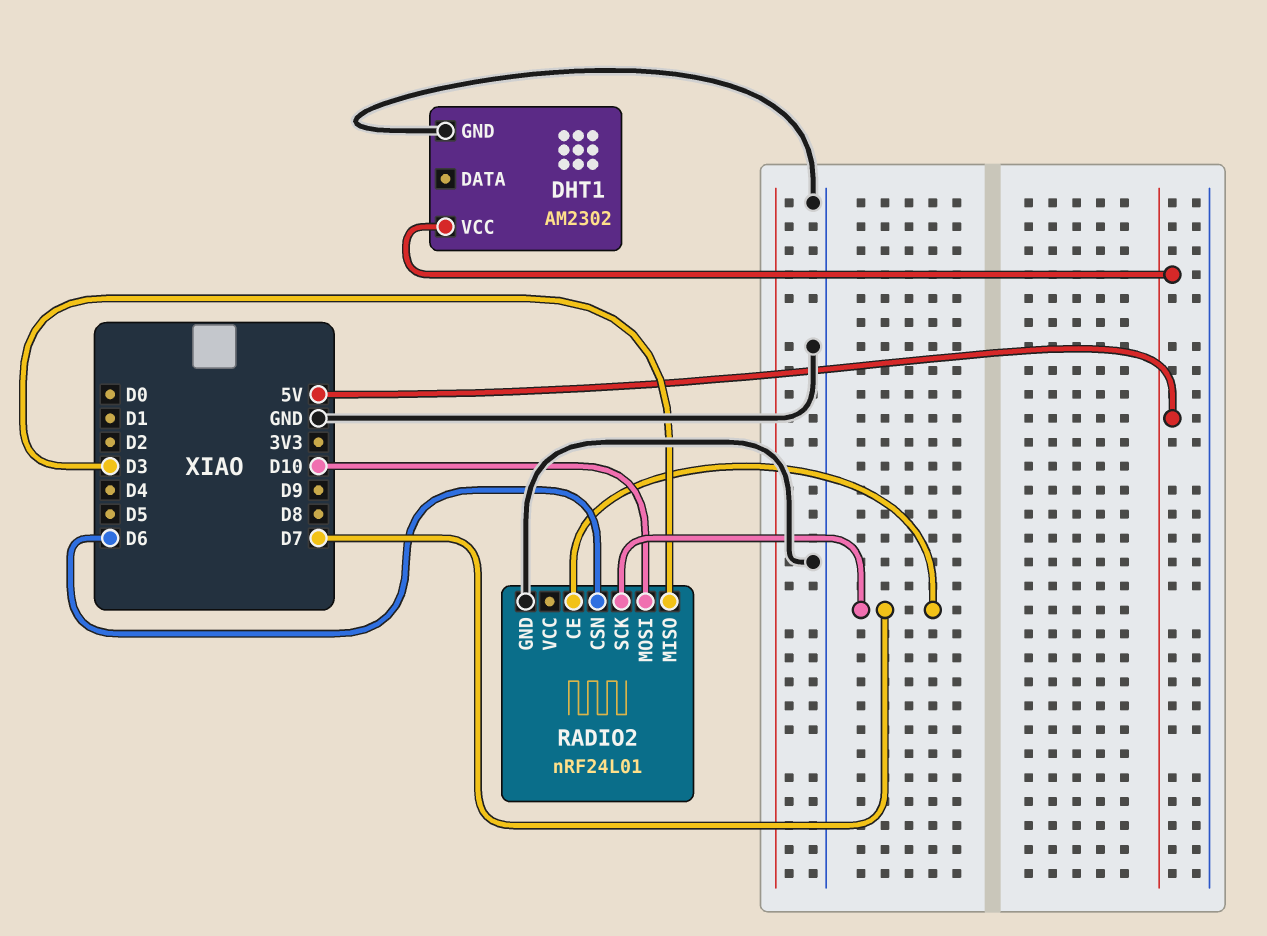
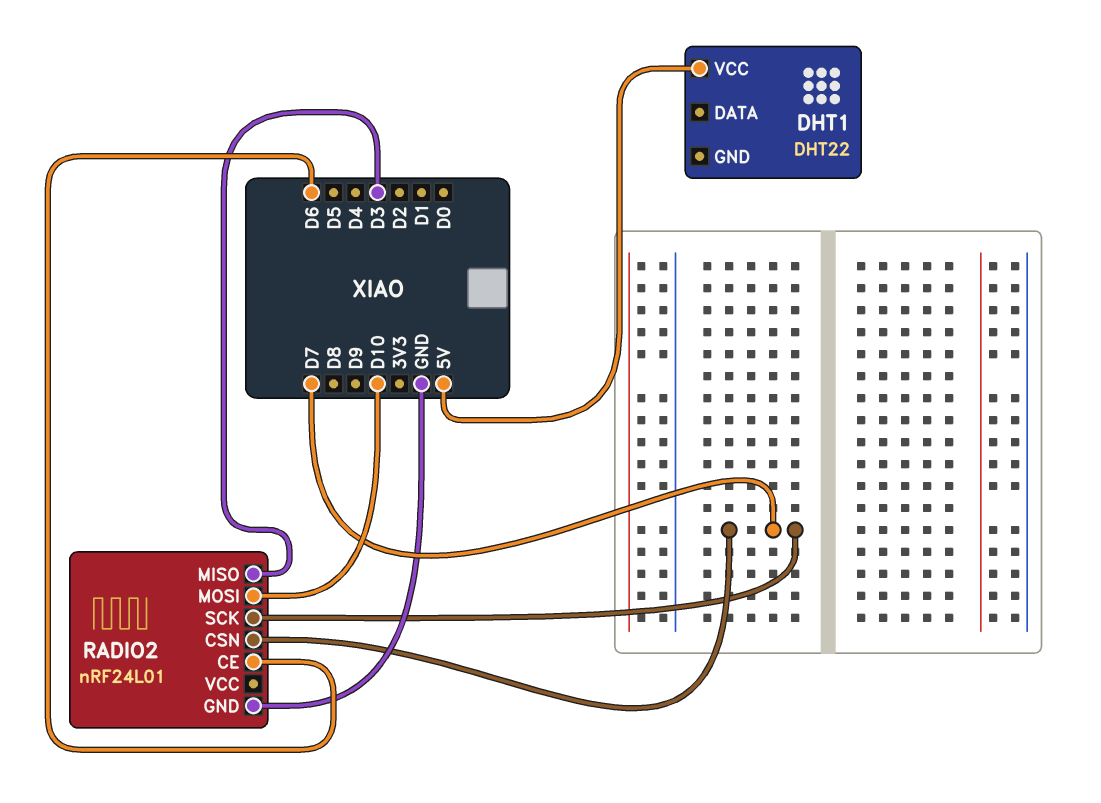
DHT1: AM2302 -> DHT22
DHT1 pin GND: GND -> none
RADIO2 pin CE: D7 -> D6
RADIO2 pin CSN: D6 -> D7

